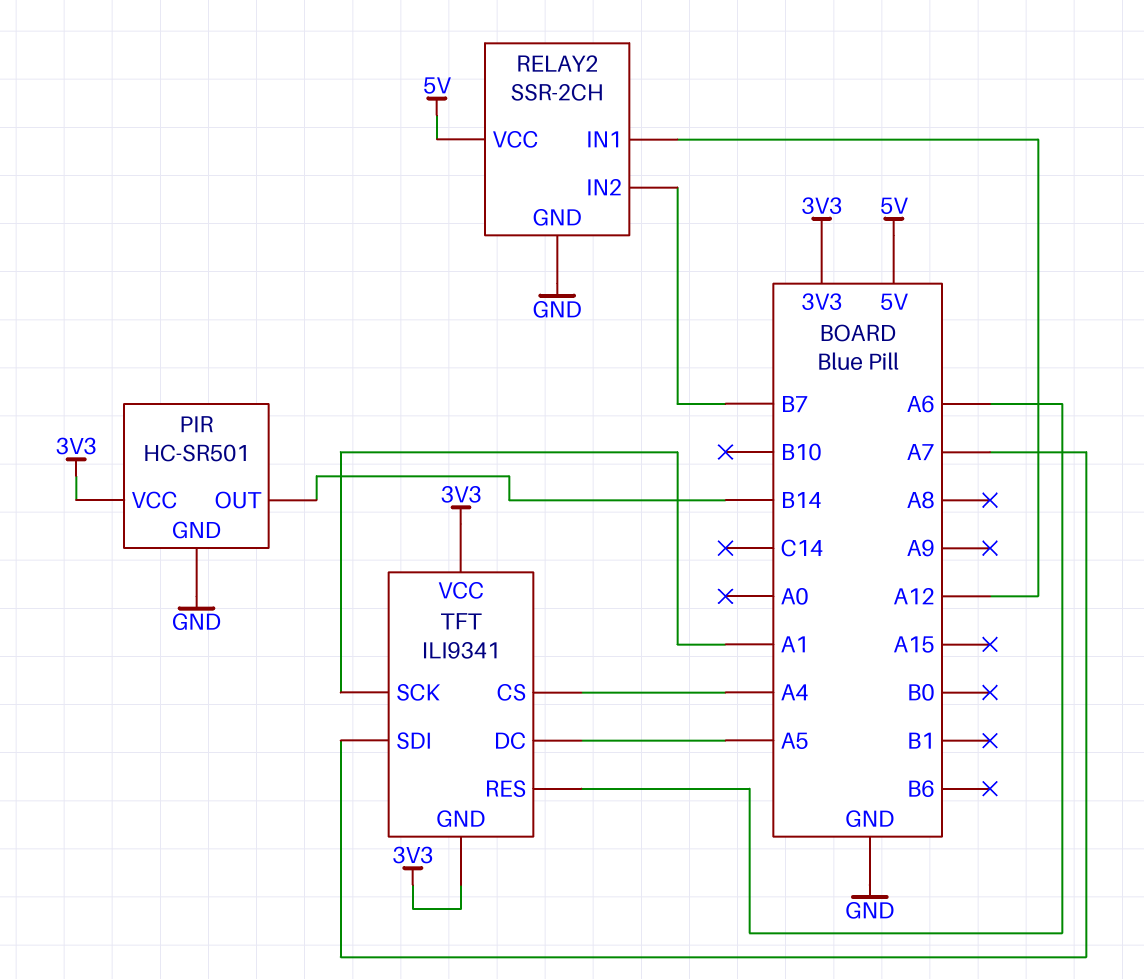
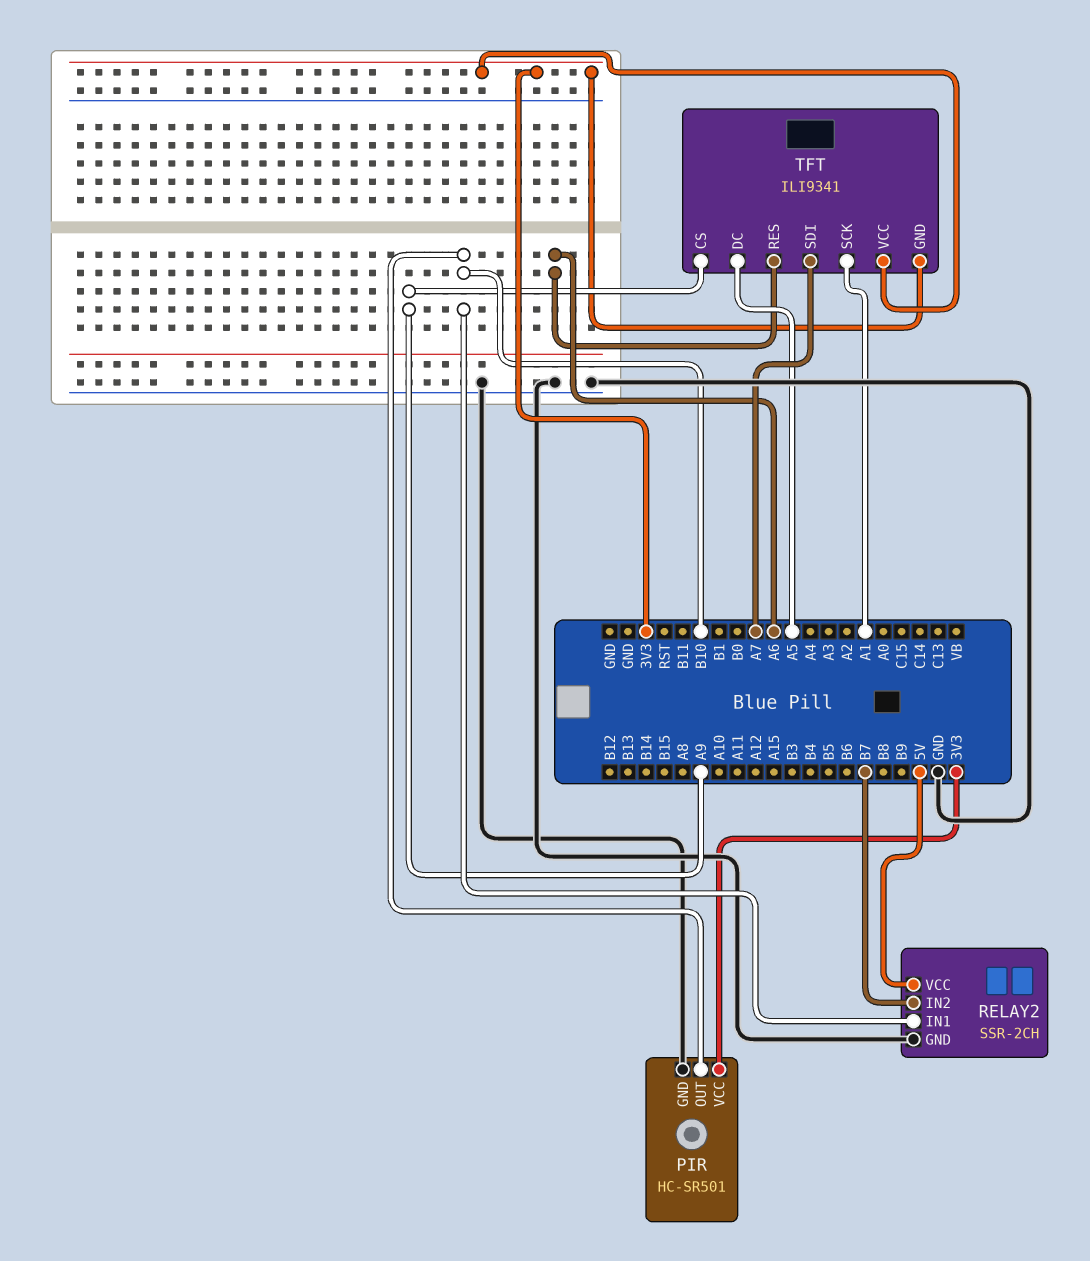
PIR pin OUT: B14 -> B10
RELAY2 pin IN1: A12 -> B10
TFT pin CS: A4 -> A9

